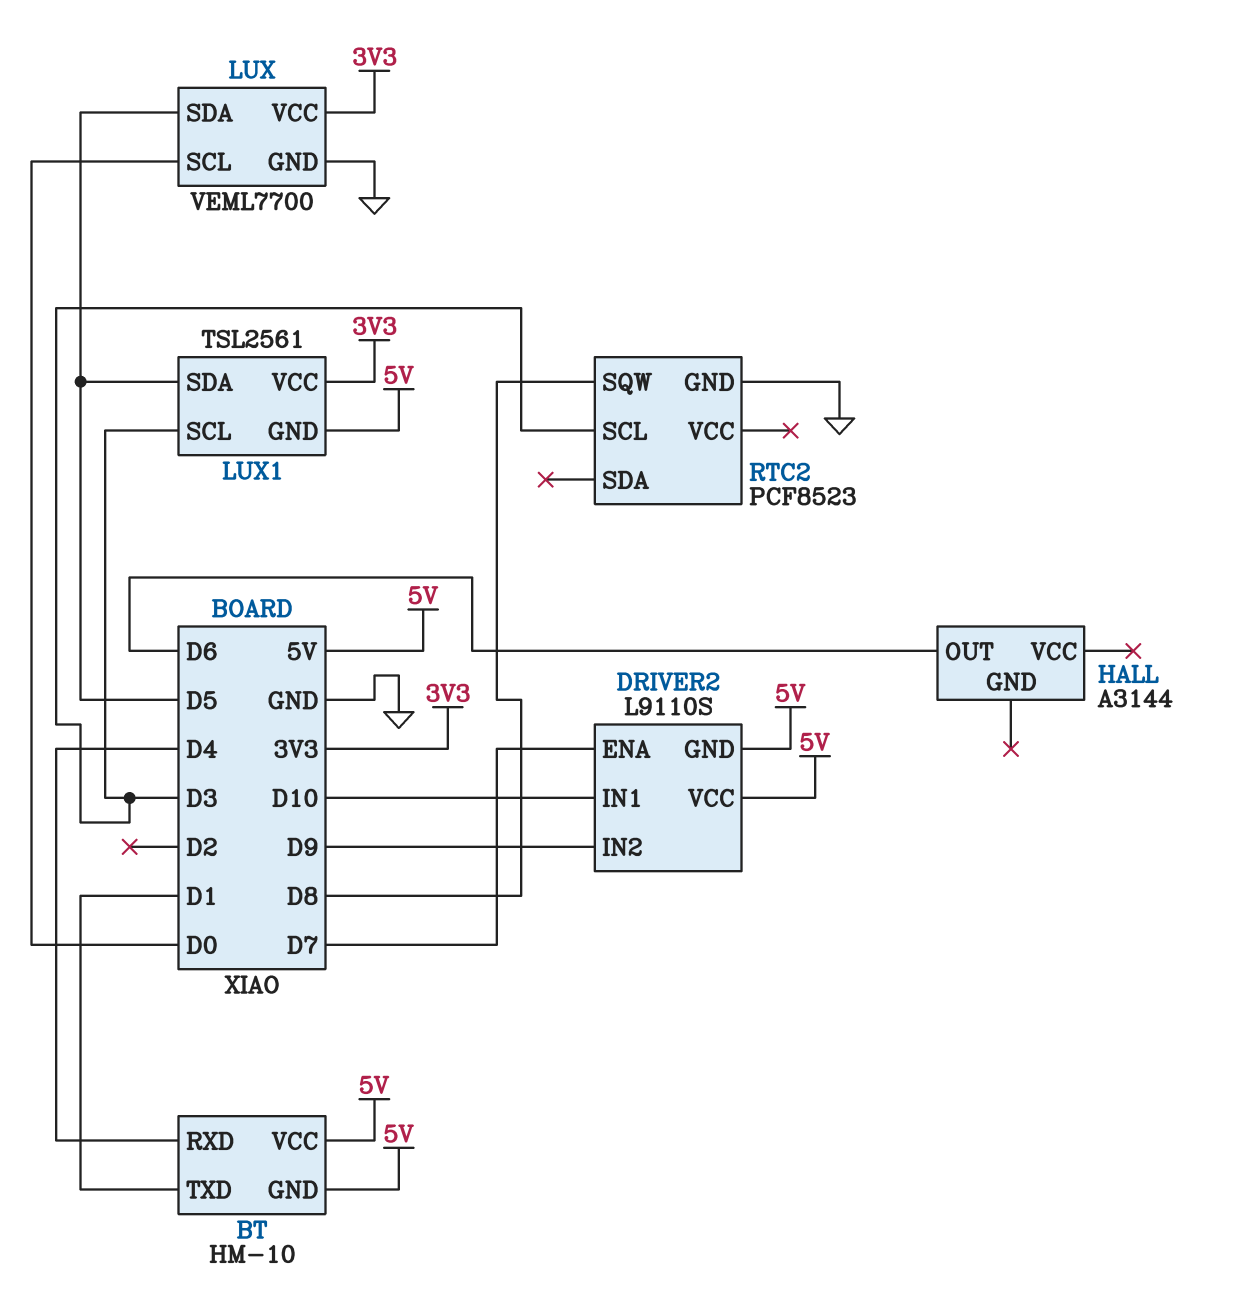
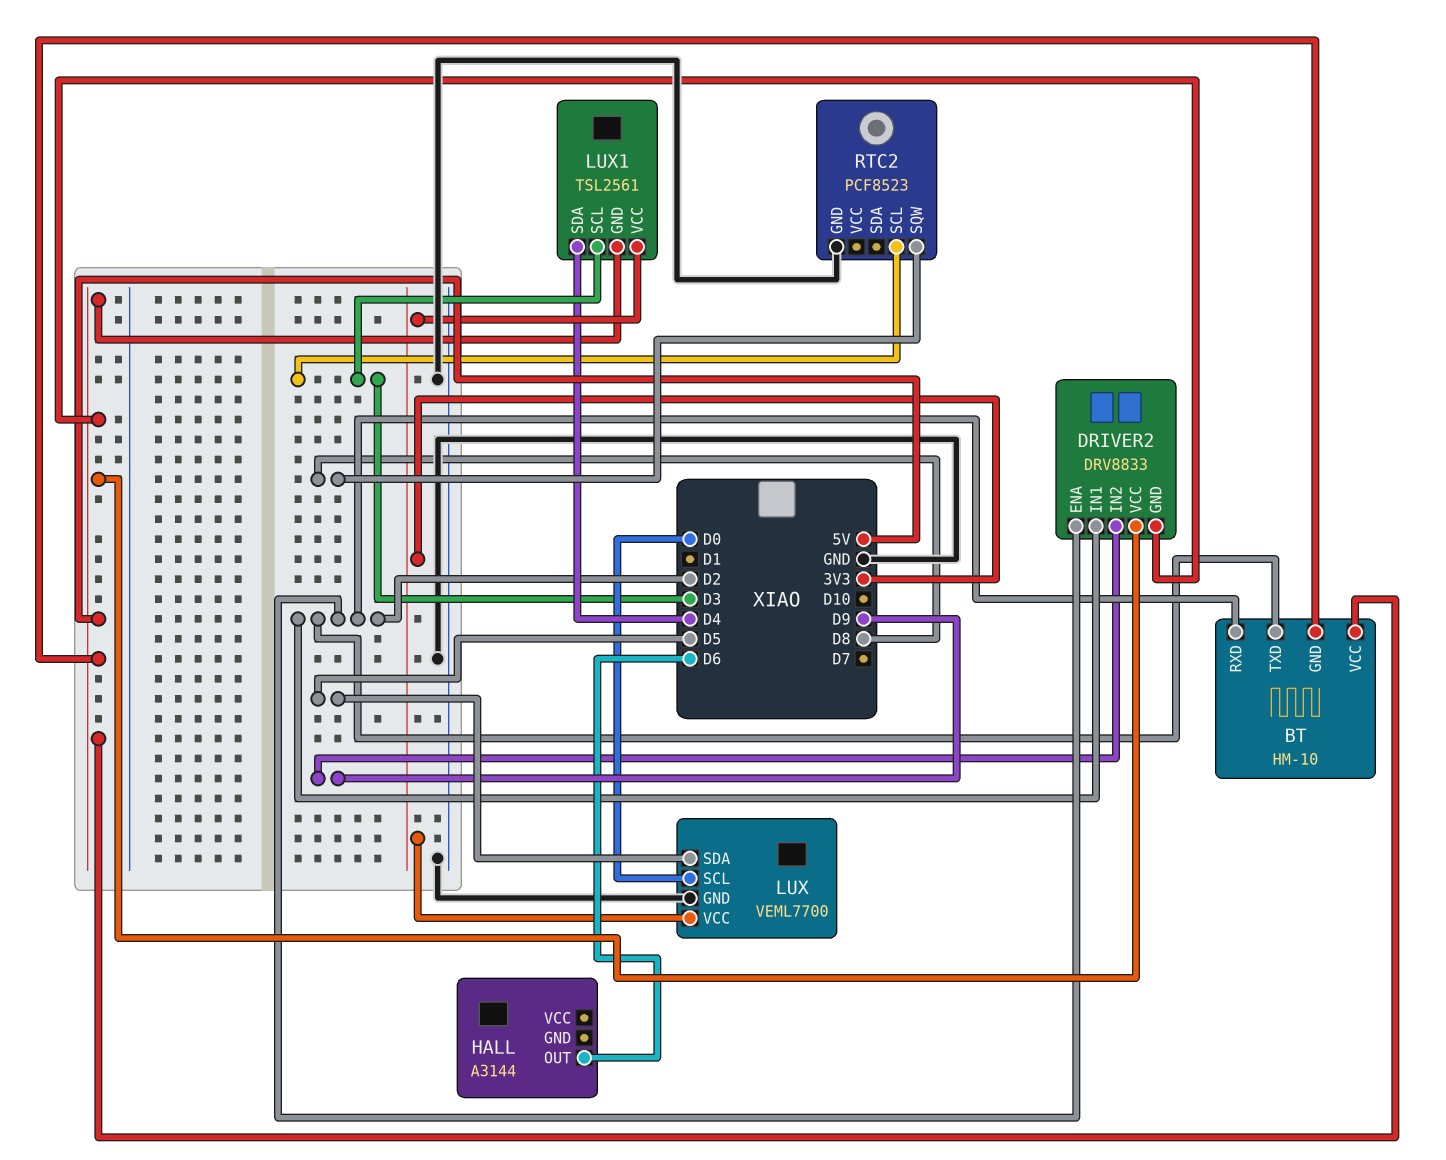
BT pin RXD: D4 -> D2
BT pin TXD: D1 -> D2
DRIVER2: L9110S -> DRV8833
DRIVER2 pin ENA: D7 -> D2
DRIVER2 pin IN1: D10 -> D2
LUX1 pin SDA: D5 -> D4

